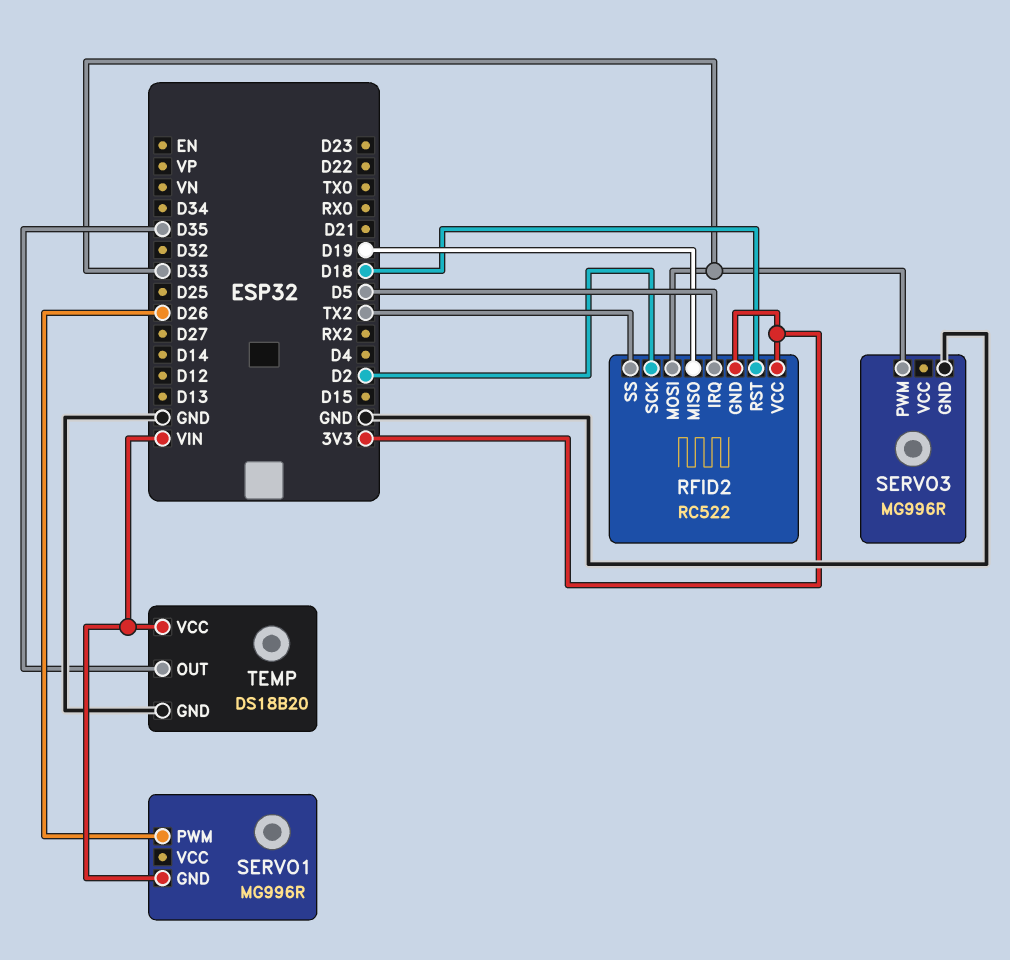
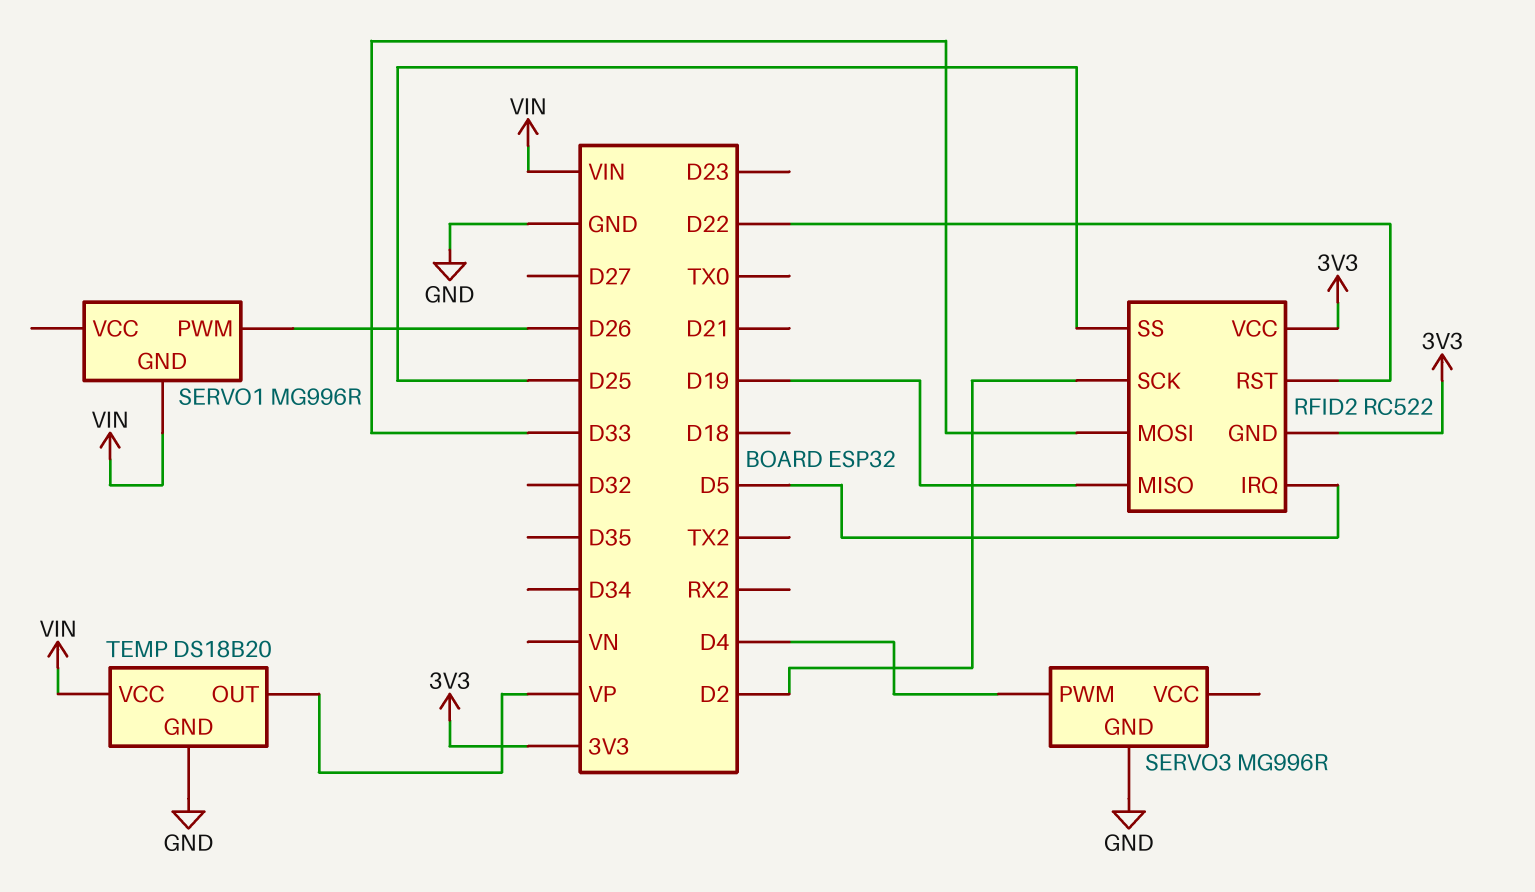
RFID2 pin RST: D18 -> D22
RFID2 pin SS: TX2 -> D25
SERVO3 pin PWM: D33 -> D4
TEMP pin OUT: D35 -> VP

